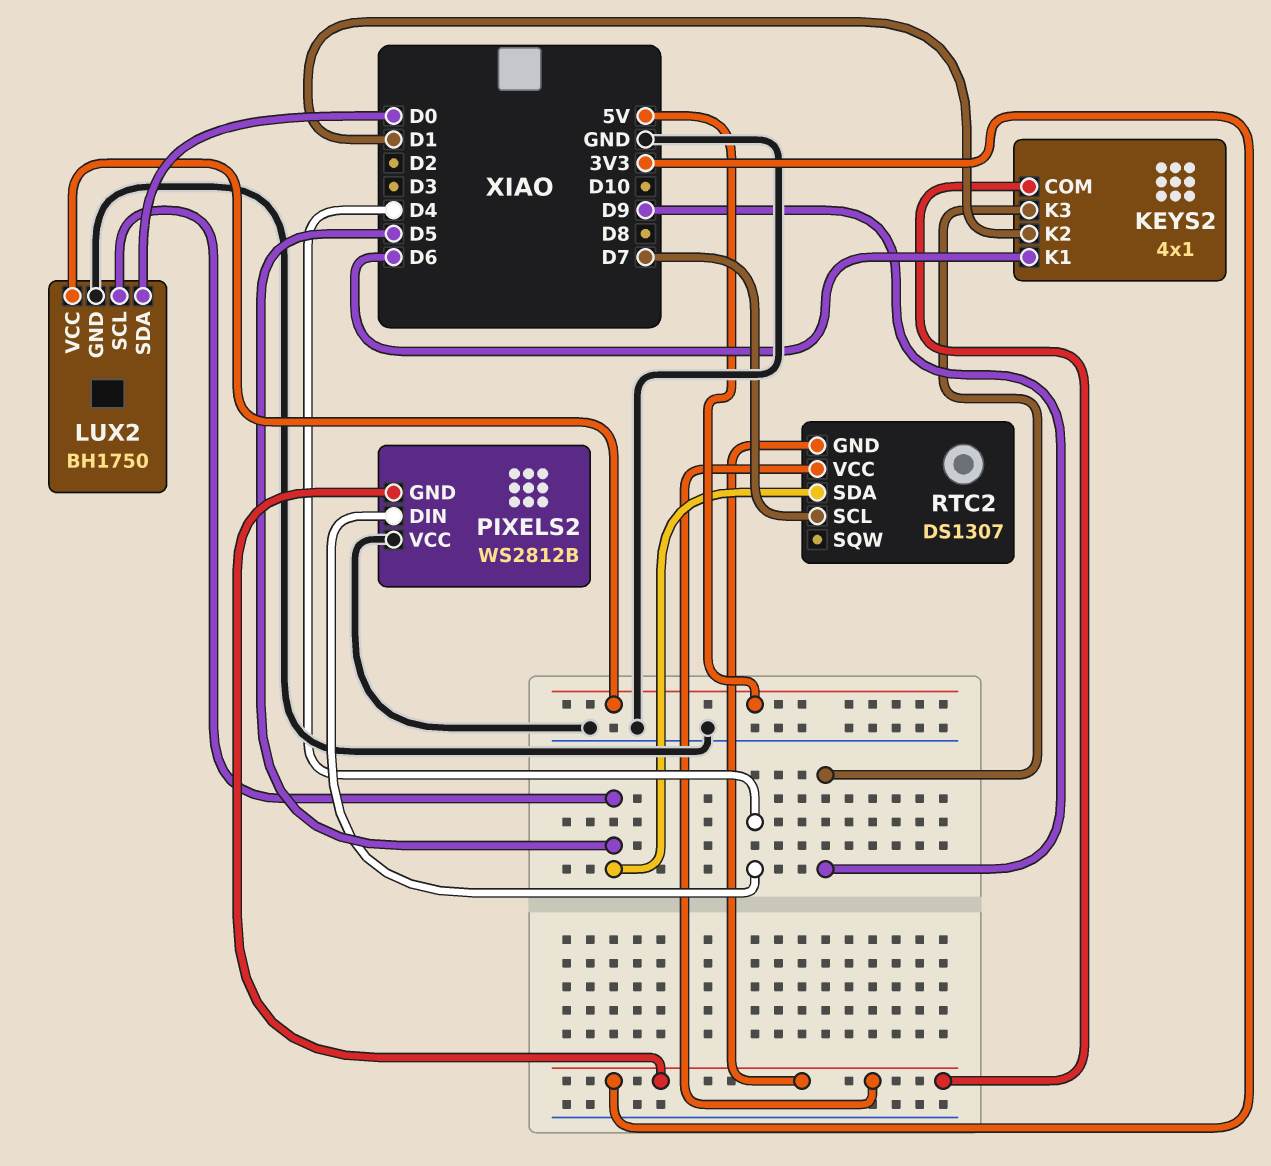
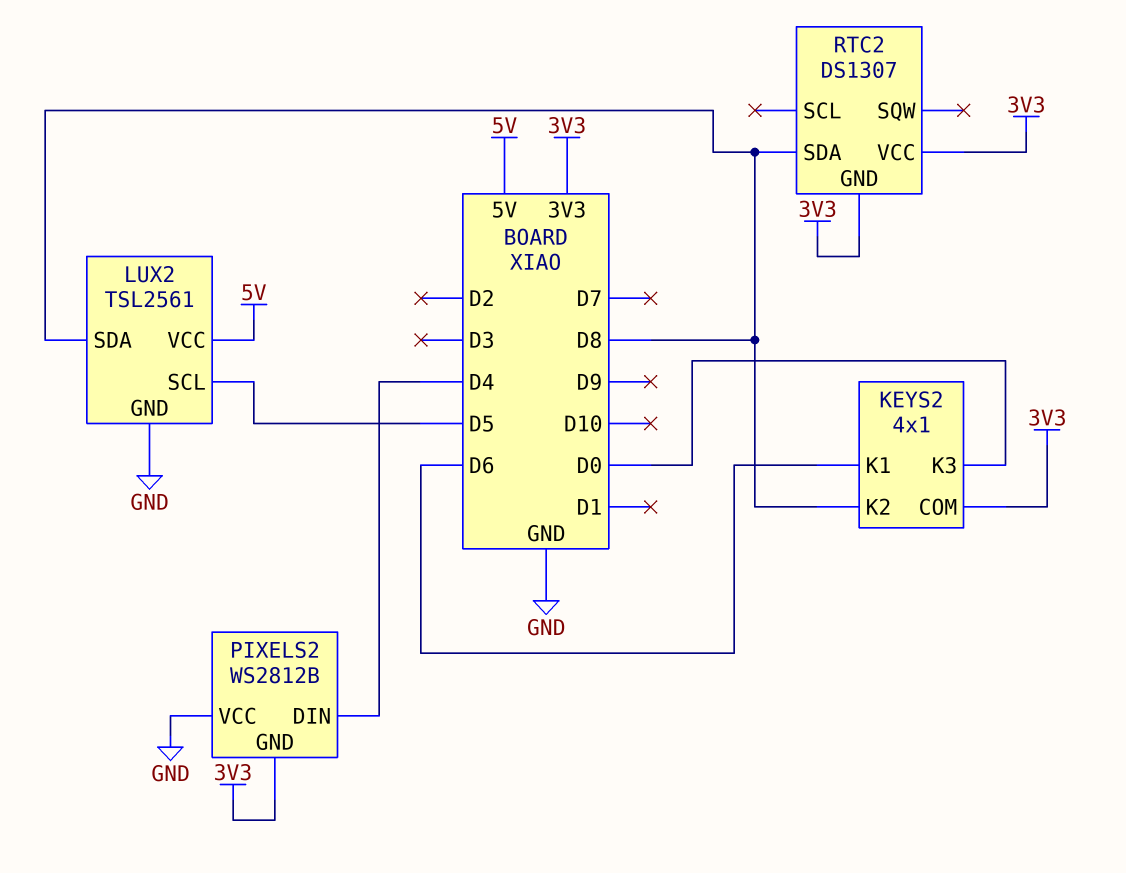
KEYS2 pin K2: D1 -> D8
KEYS2 pin K3: D9 -> D0
LUX2: BH1750 -> TSL2561
LUX2 pin SDA: D0 -> D8
RTC2 pin SCL: D7 -> none
RTC2 pin SDA: D5 -> D8

